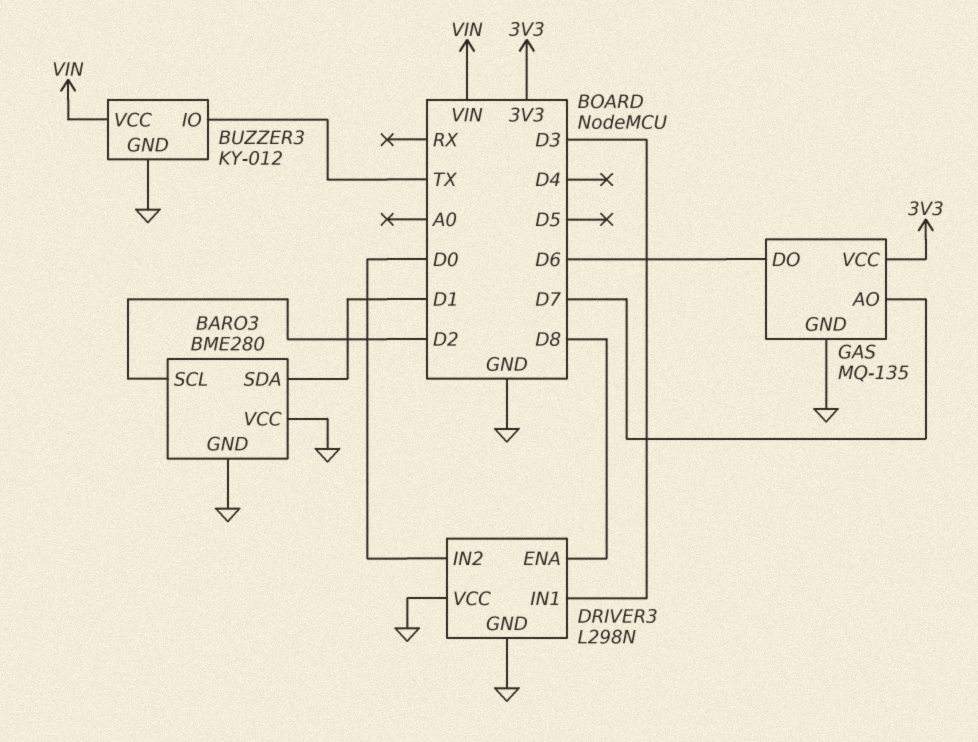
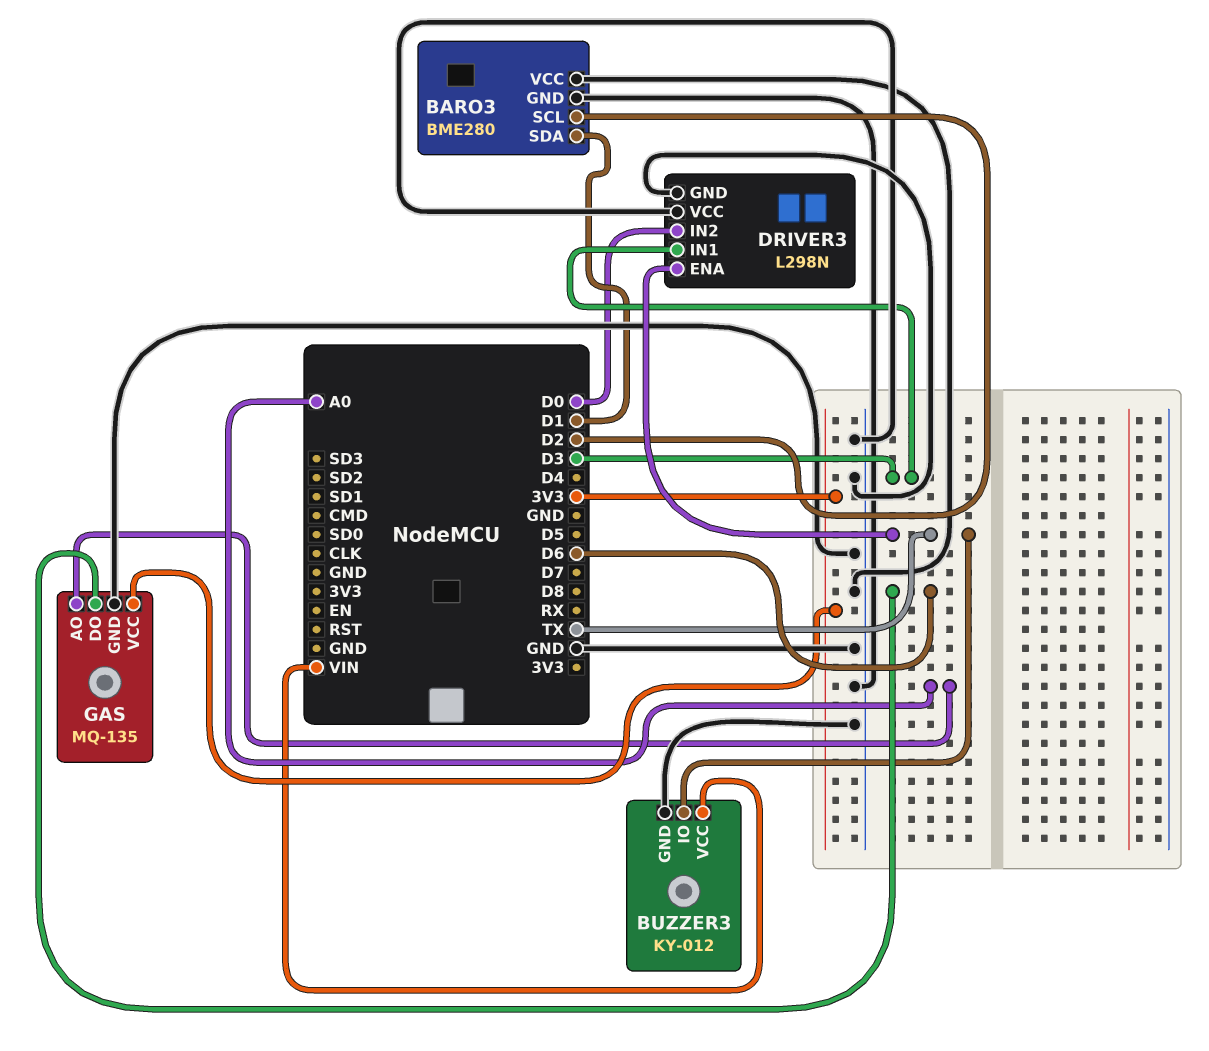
DRIVER3 pin ENA: D8 -> TX
GAS pin AO: D7 -> A0

